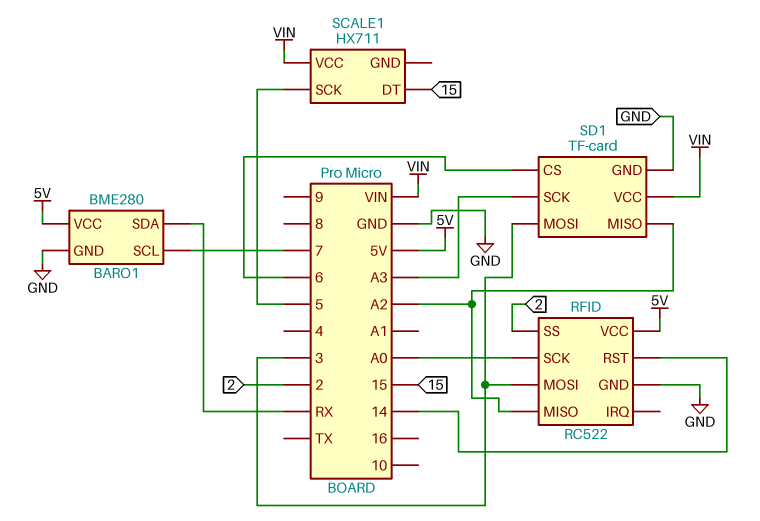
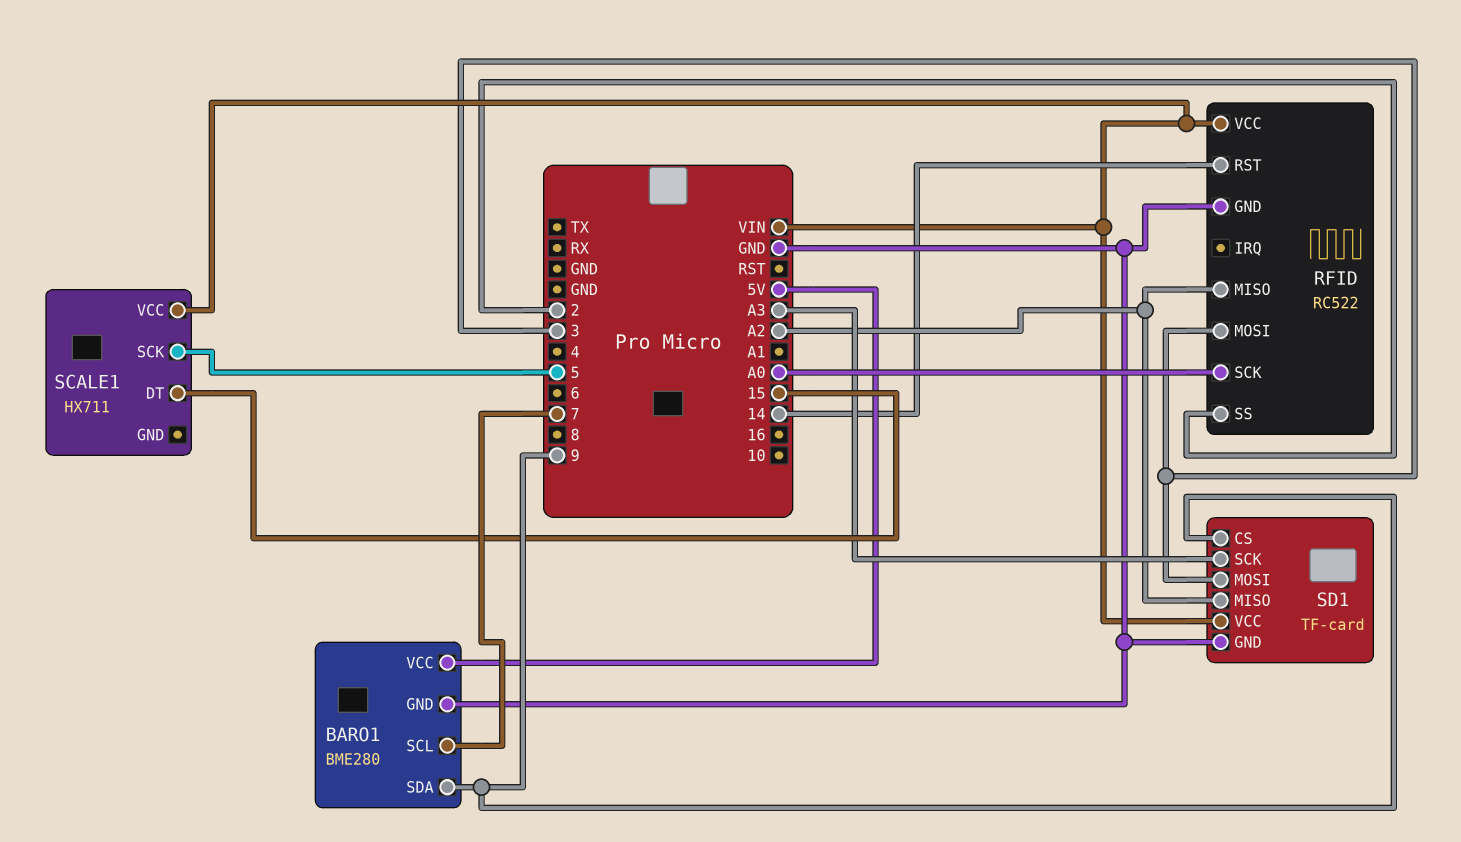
BARO1 pin SDA: RX -> 9
RFID pin VCC: 5V -> VIN
SD1 pin CS: 6 -> 9

